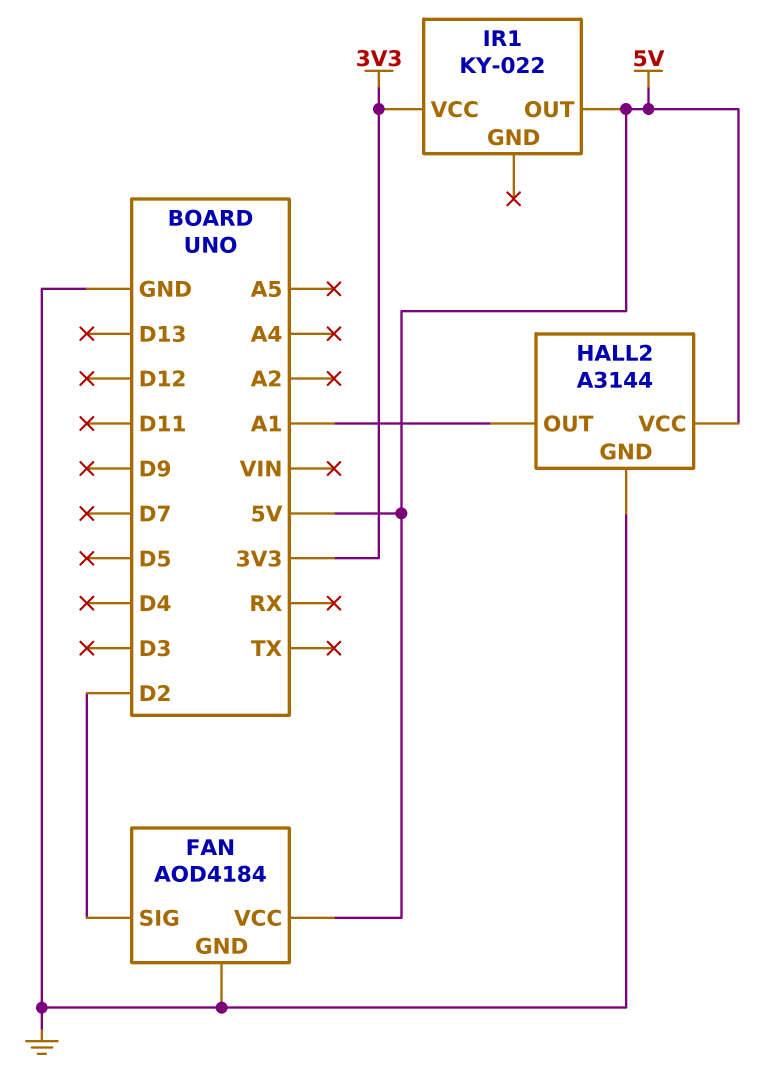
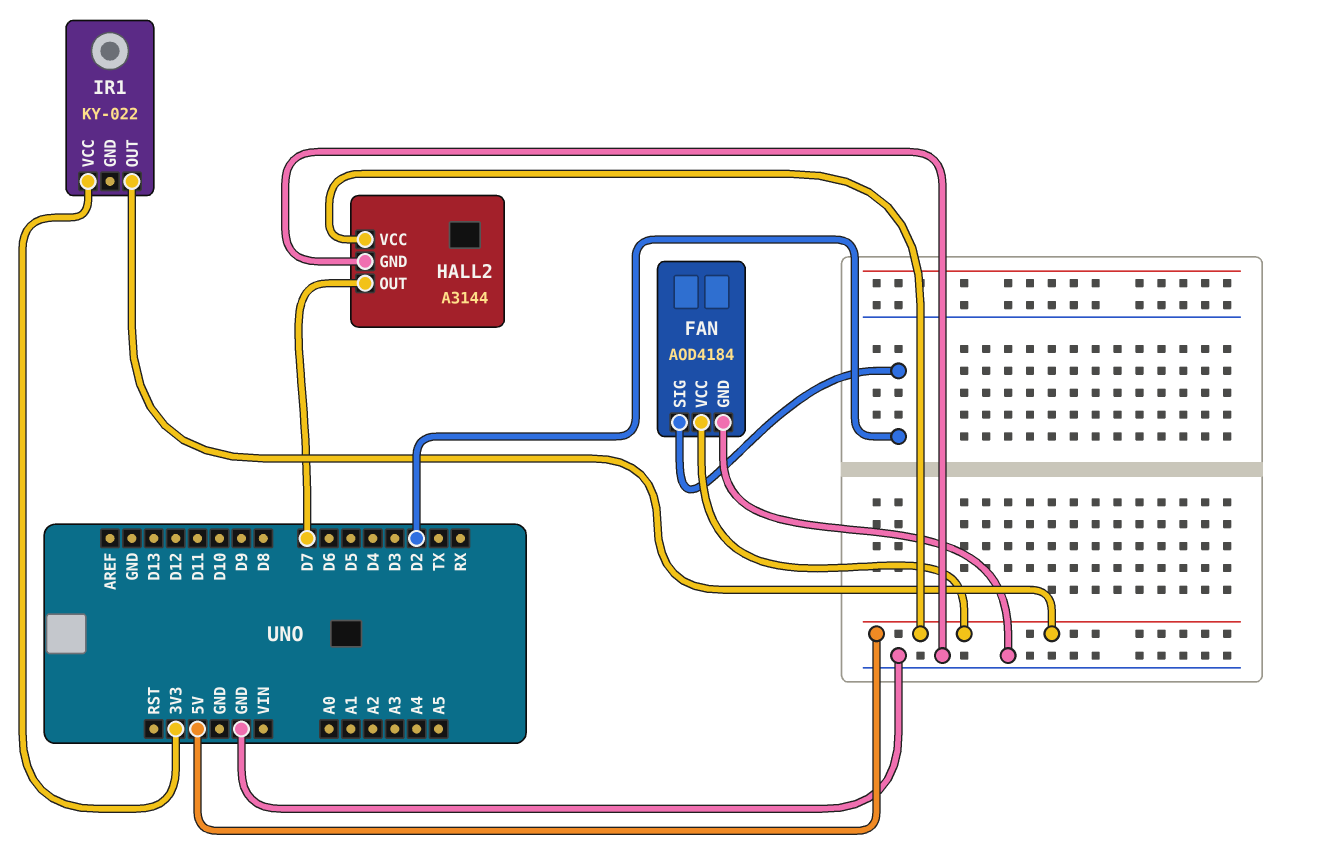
HALL2 pin OUT: A1 -> D7

